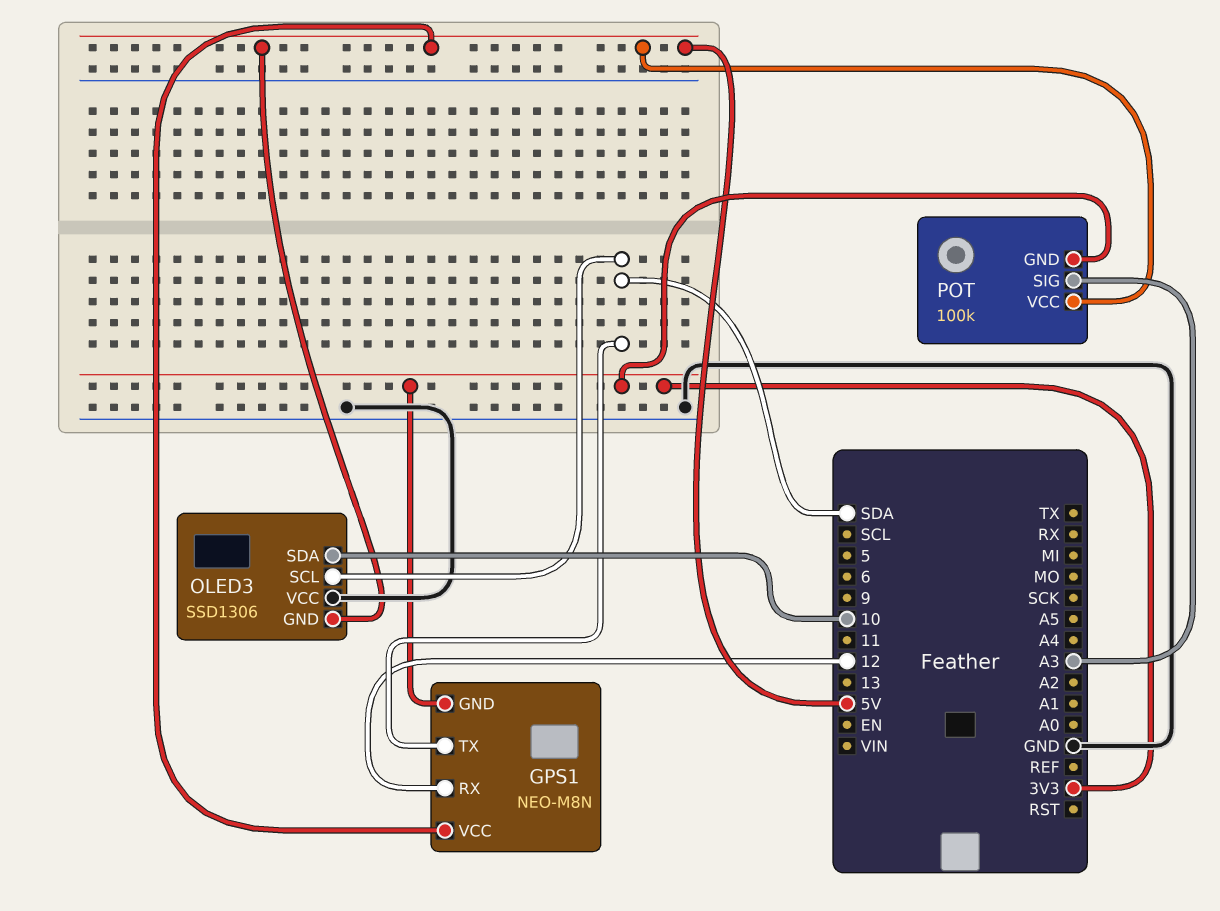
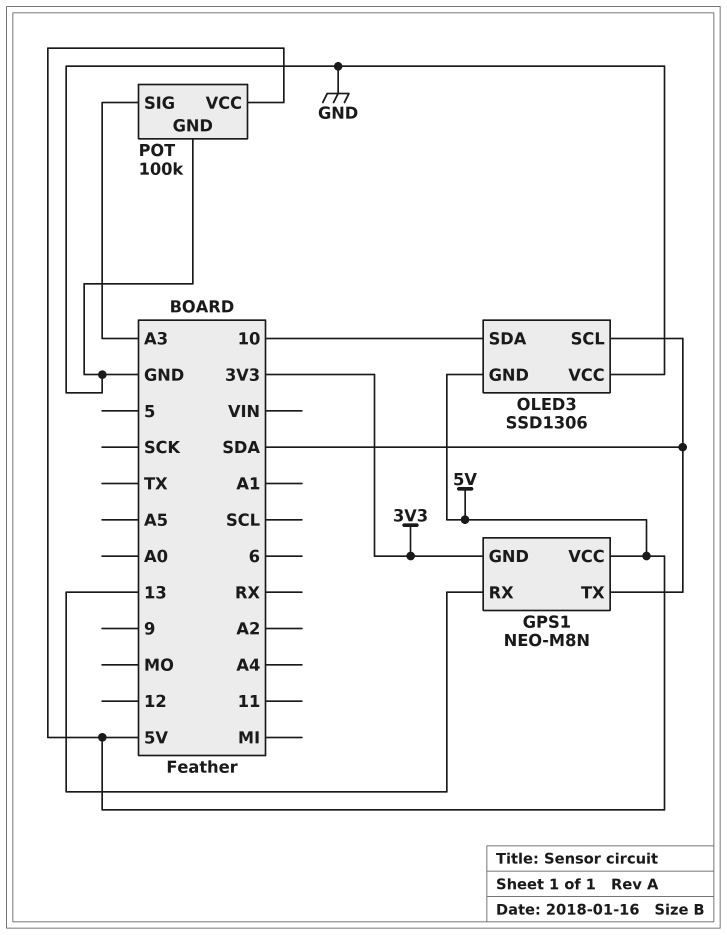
GPS1 pin RX: 12 -> 13
POT pin GND: 3V3 -> GND

